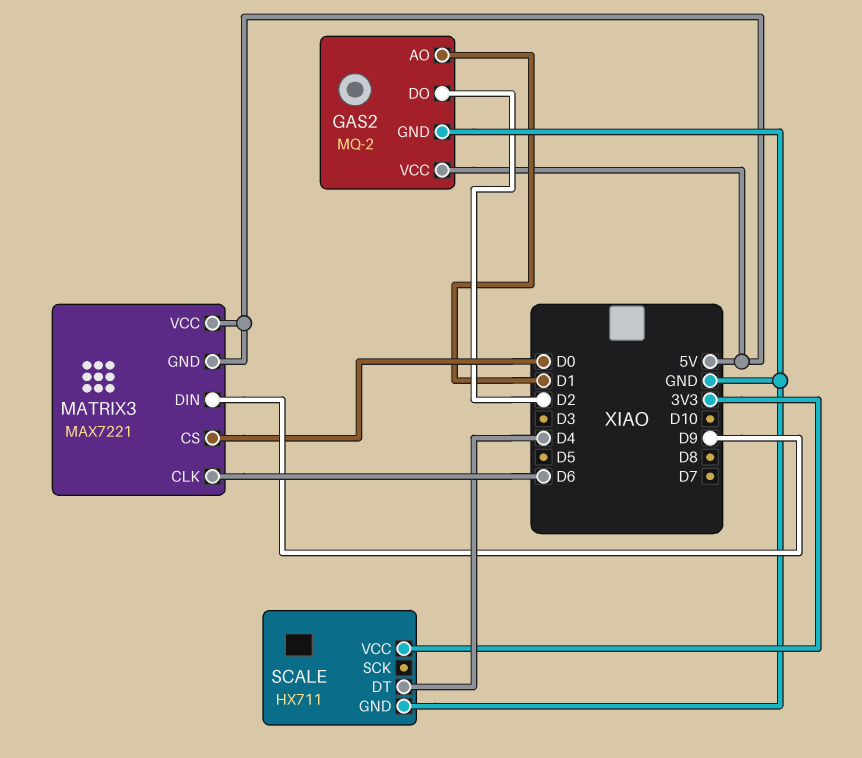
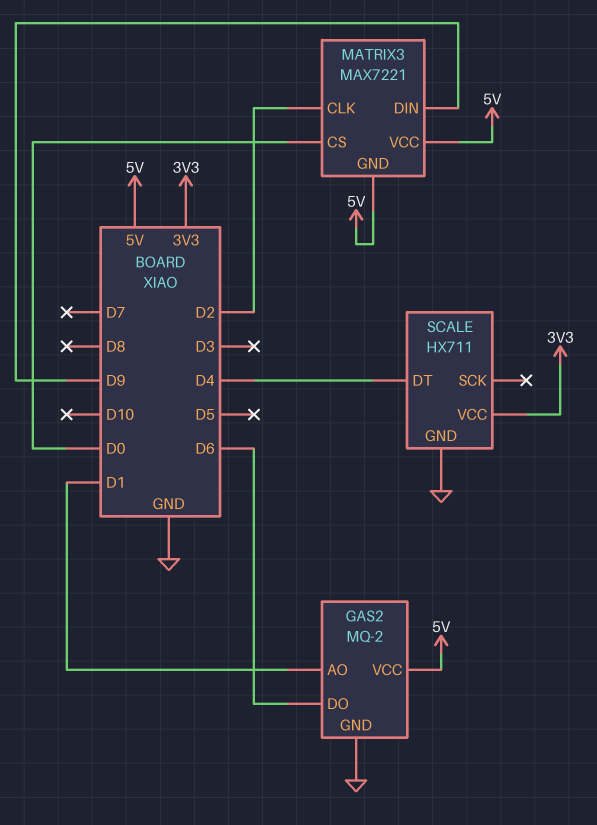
GAS2 pin DO: D2 -> D6
MATRIX3 pin CLK: D6 -> D2

